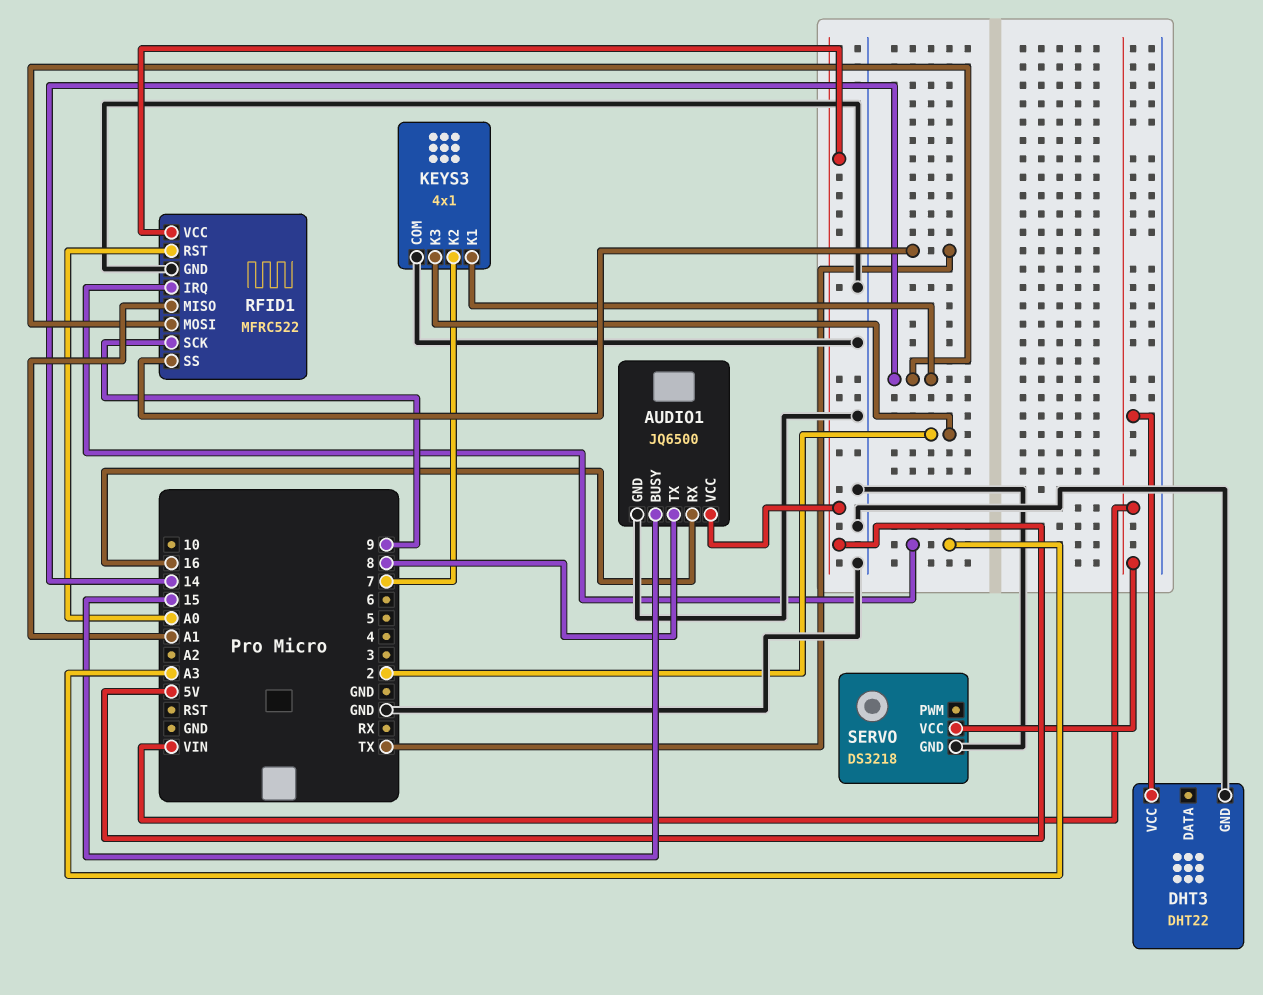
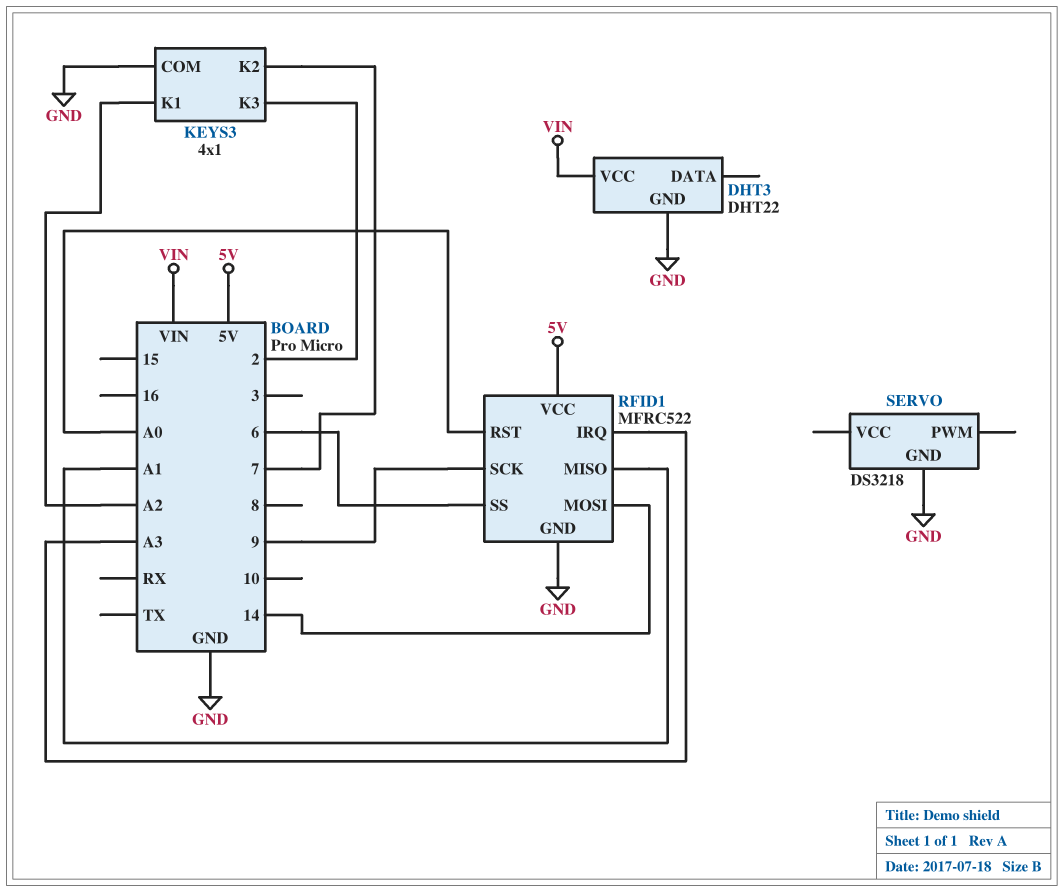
AUDIO1: JQ6500 -> none
AUDIO1 pin BUSY: 15 -> none
AUDIO1 pin GND: GND -> none
AUDIO1 pin RX: 16 -> none
AUDIO1 pin TX: 8 -> none
AUDIO1 pin VCC: 5V -> none
KEYS3 pin K1: 14 -> A2
RFID1 pin SS: TX -> 6
SERVO pin VCC: VIN -> none

